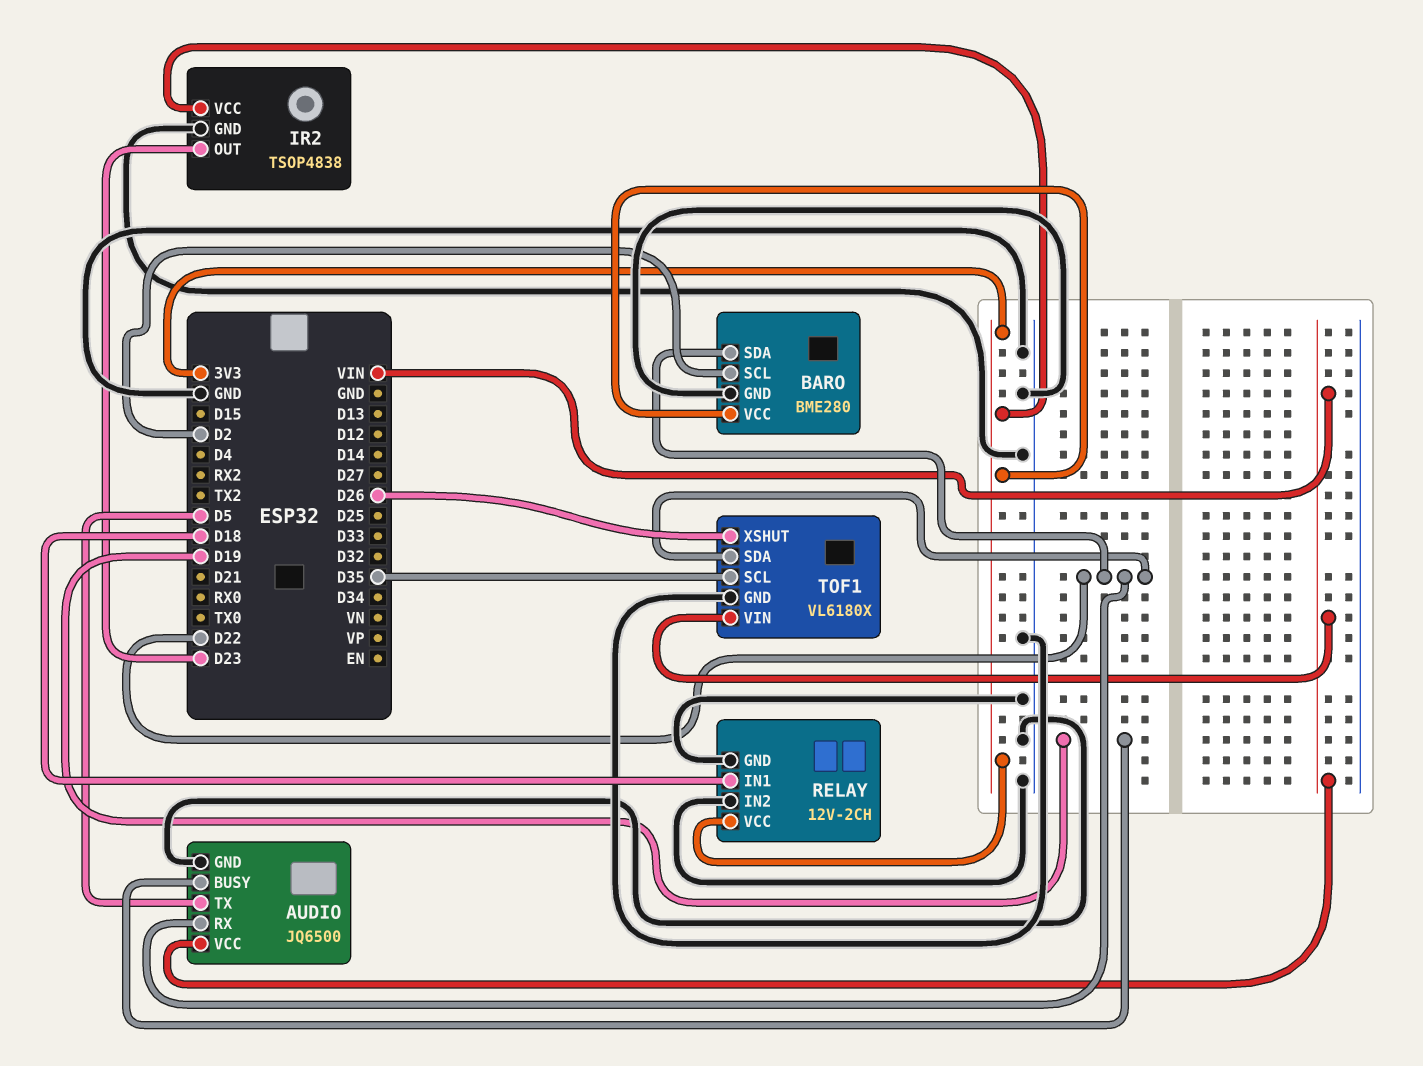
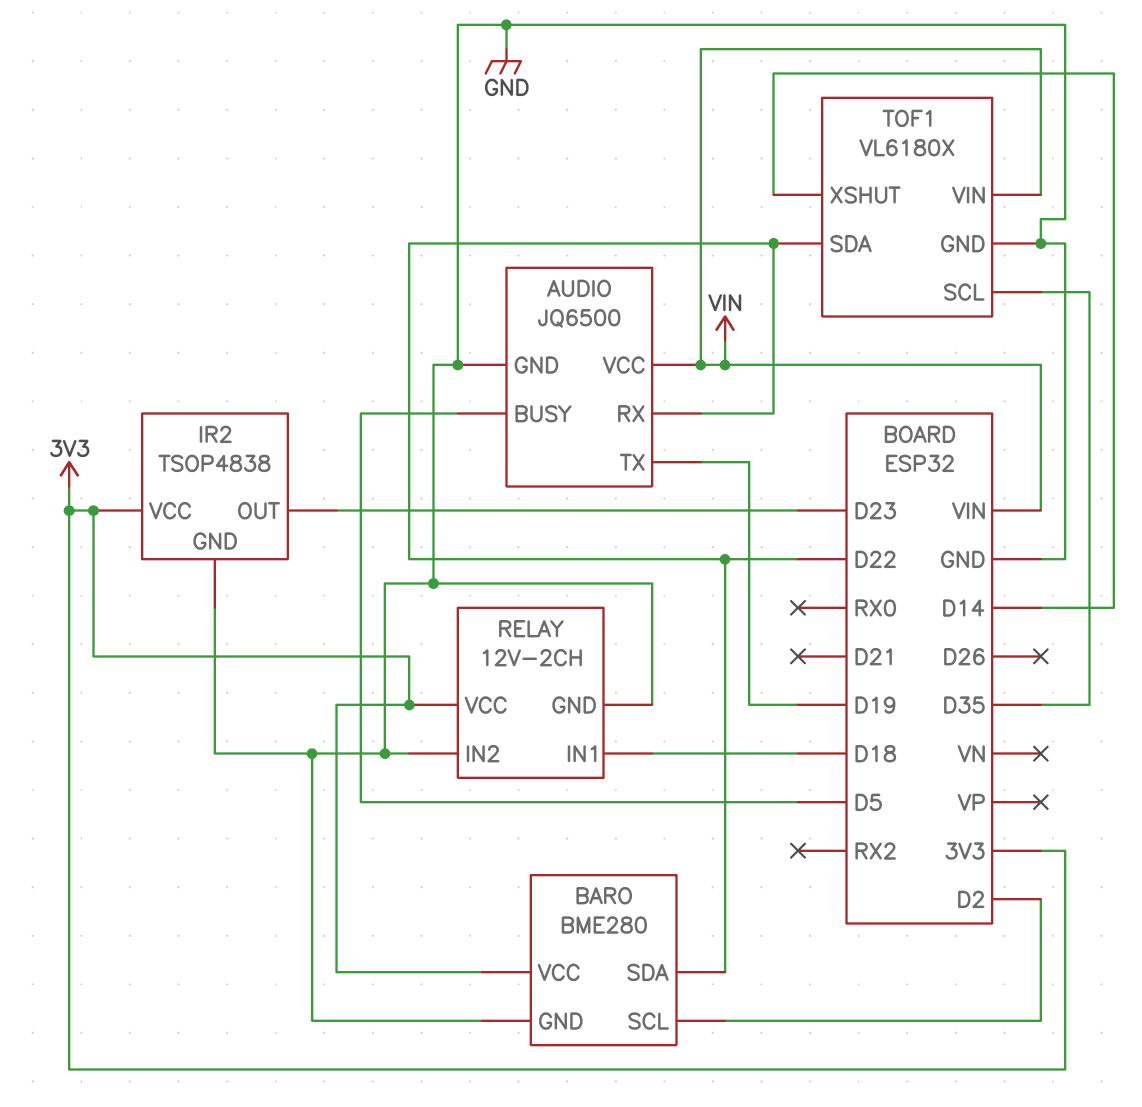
AUDIO pin BUSY: D19 -> D5
AUDIO pin TX: D5 -> D19
TOF1 pin XSHUT: D26 -> D14

